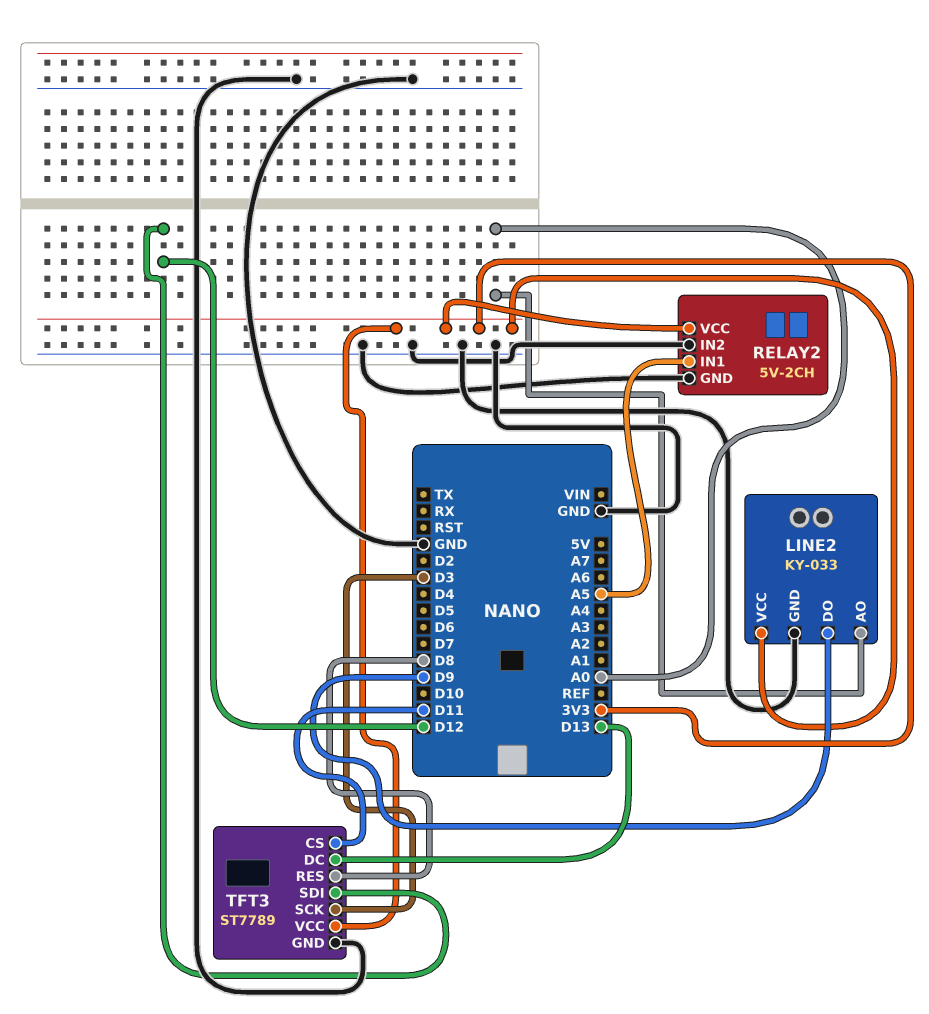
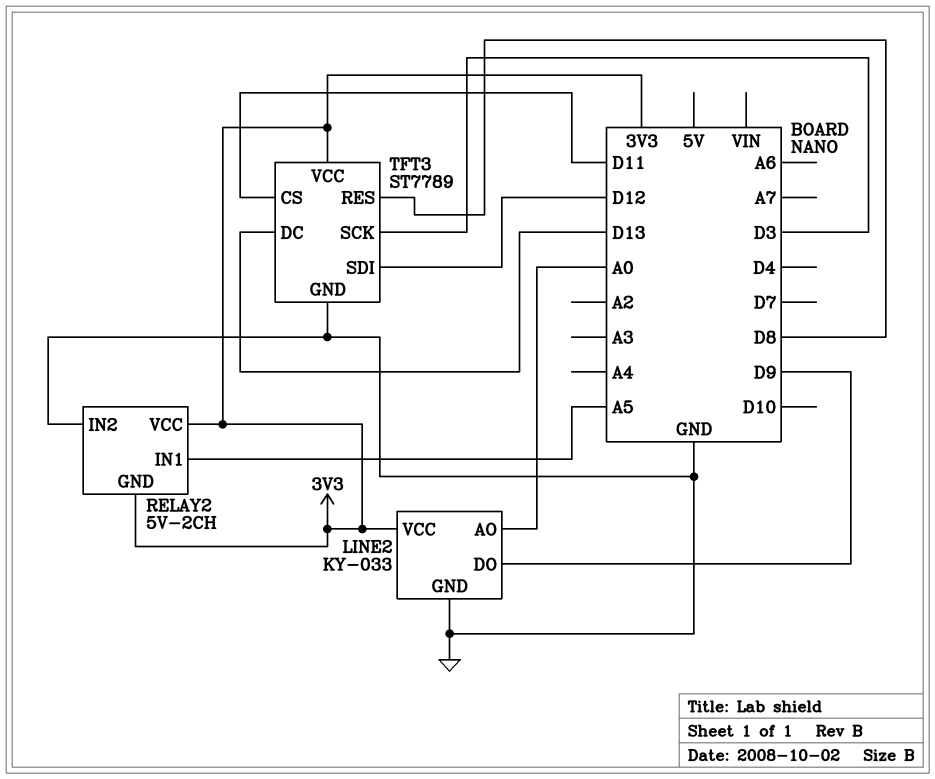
RELAY2 pin GND: GND -> 3V3

